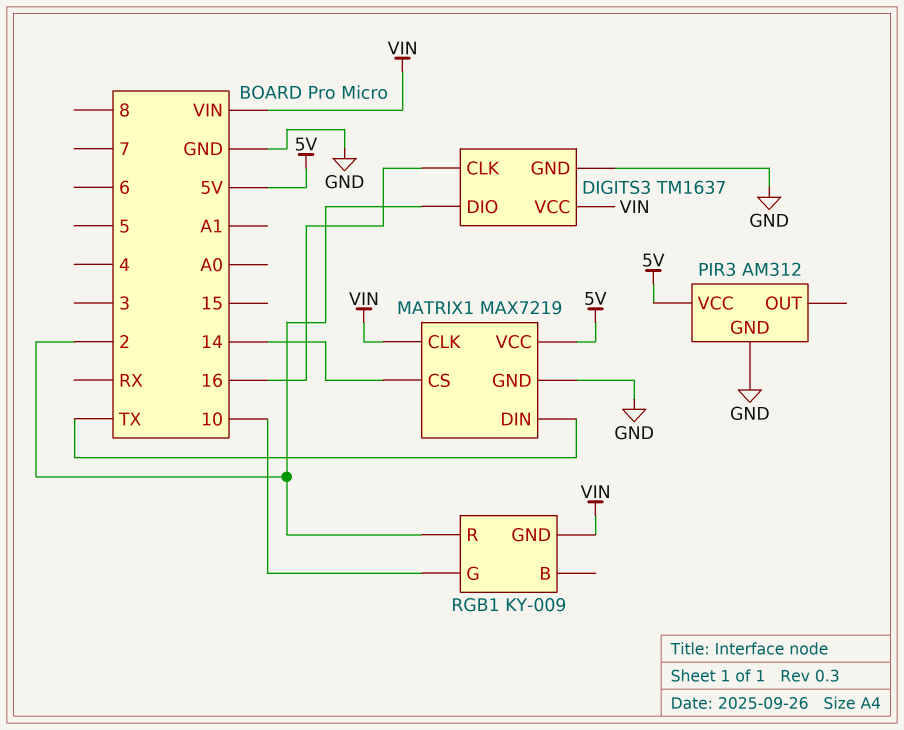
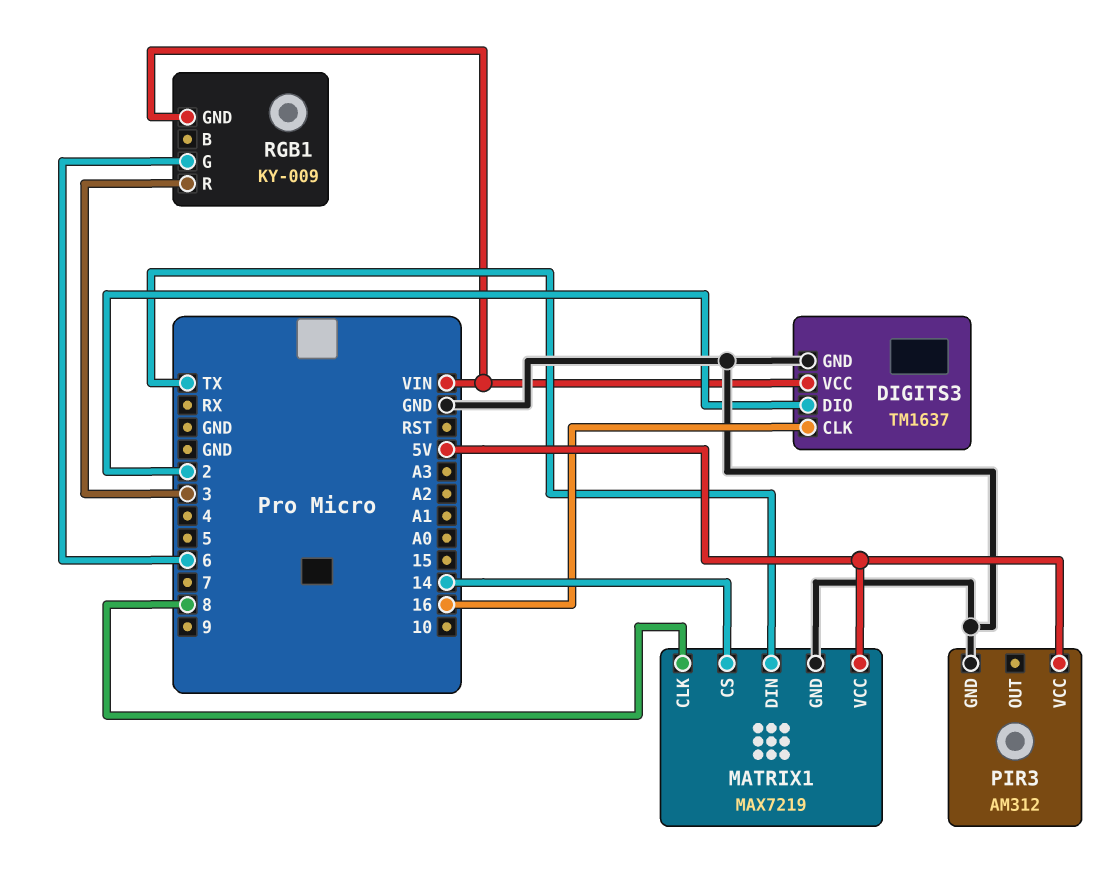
MATRIX1 pin CLK: VIN -> 8
RGB1 pin G: 10 -> 6
RGB1 pin R: 2 -> 3

